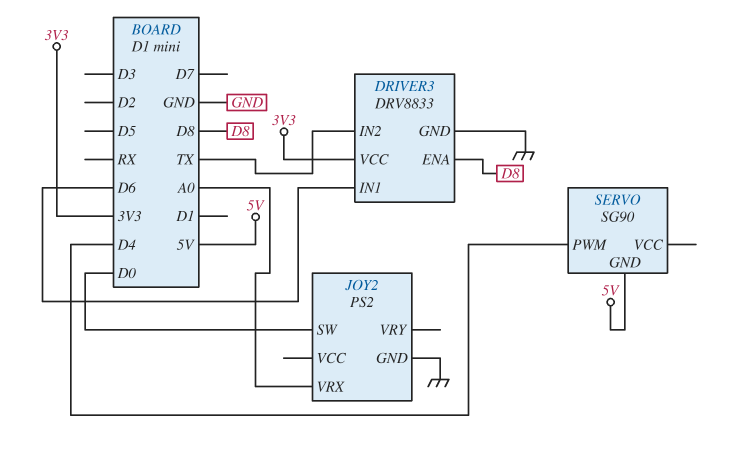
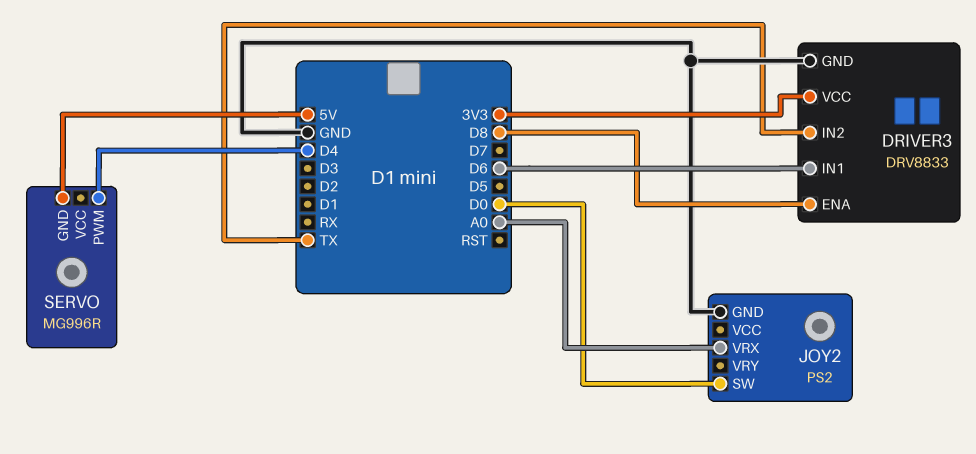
SERVO: SG90 -> MG996R

